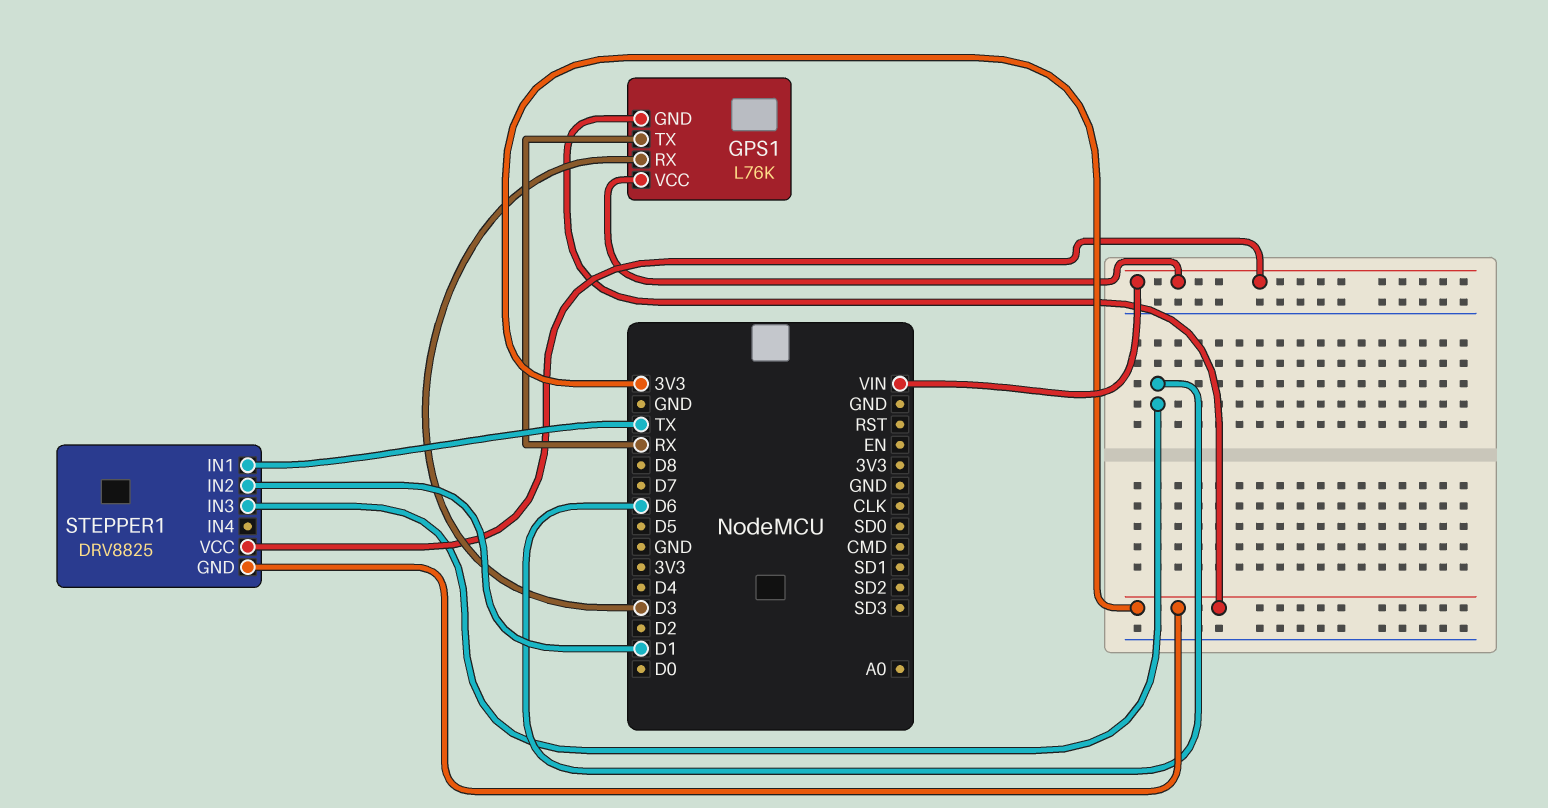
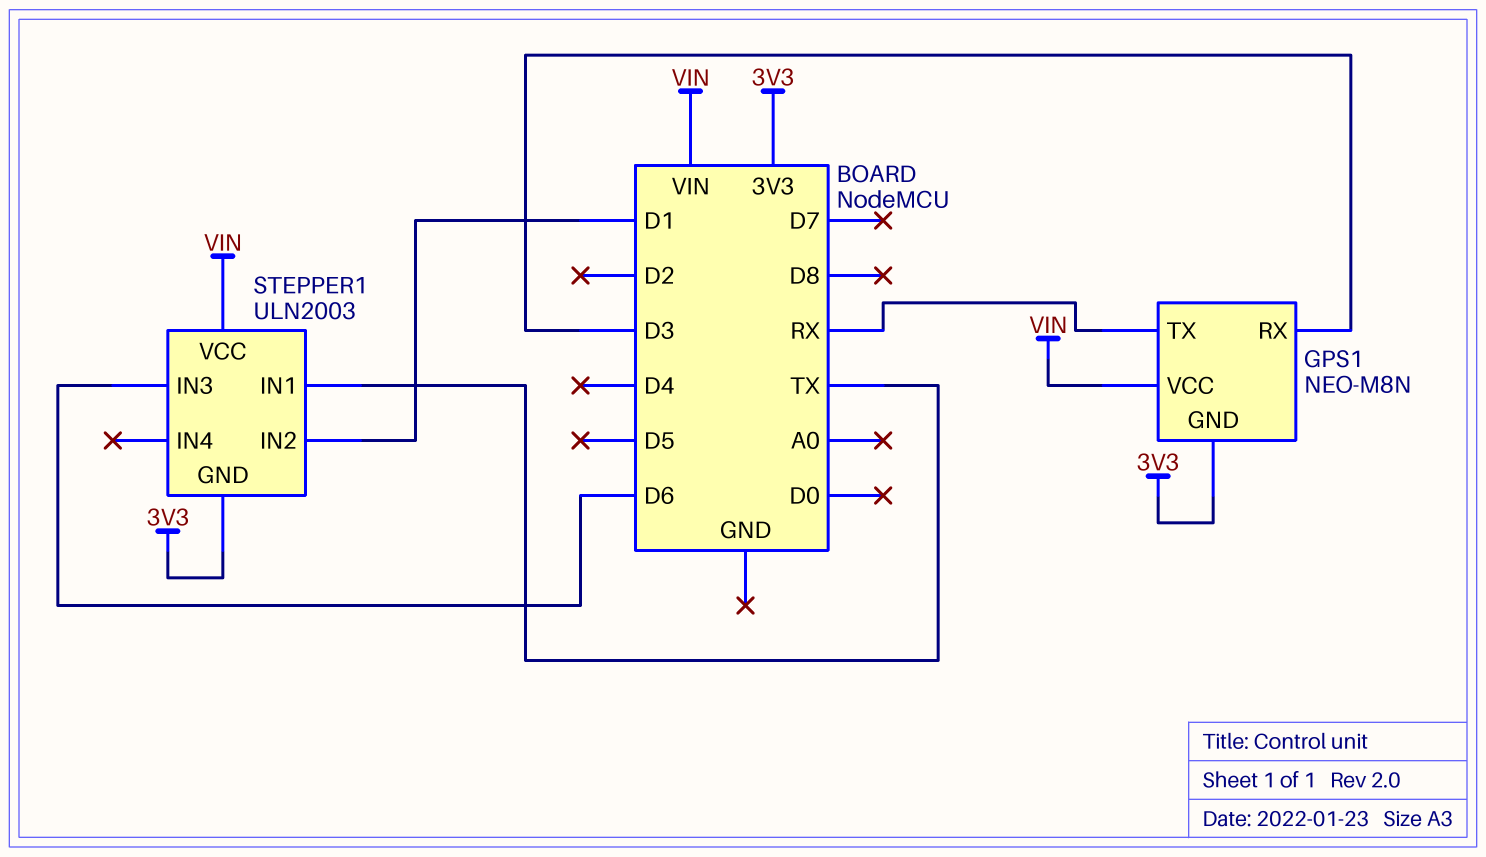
GPS1: L76K -> NEO-M8N
STEPPER1: DRV8825 -> ULN2003

